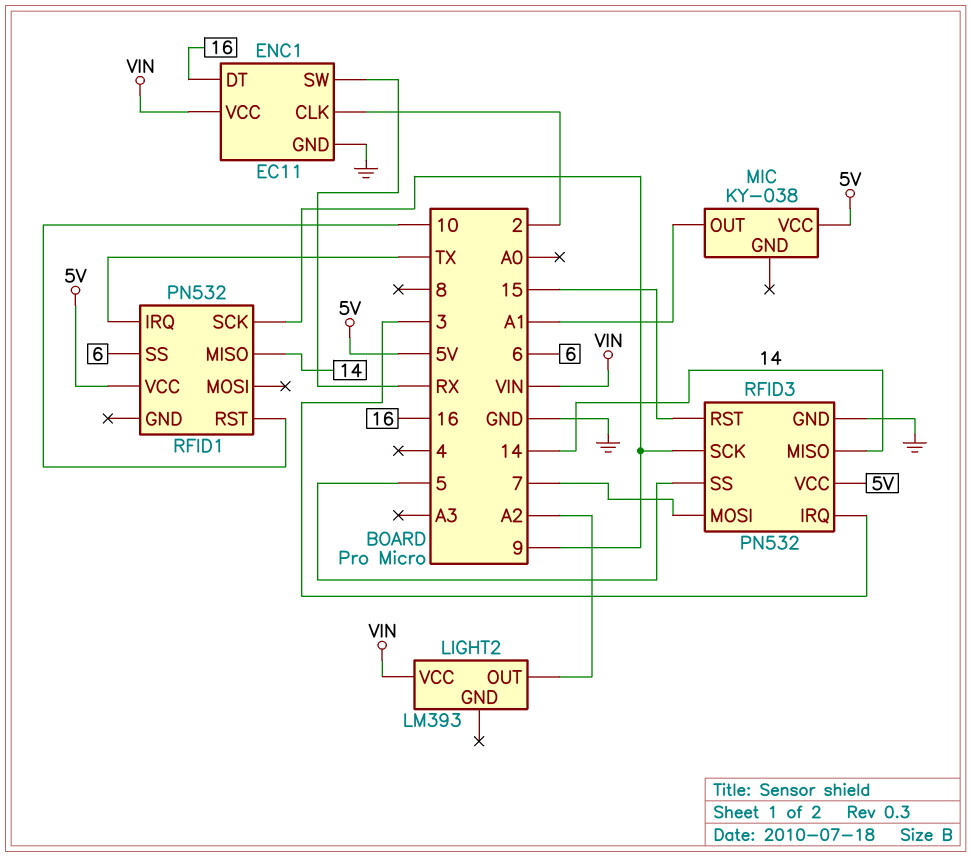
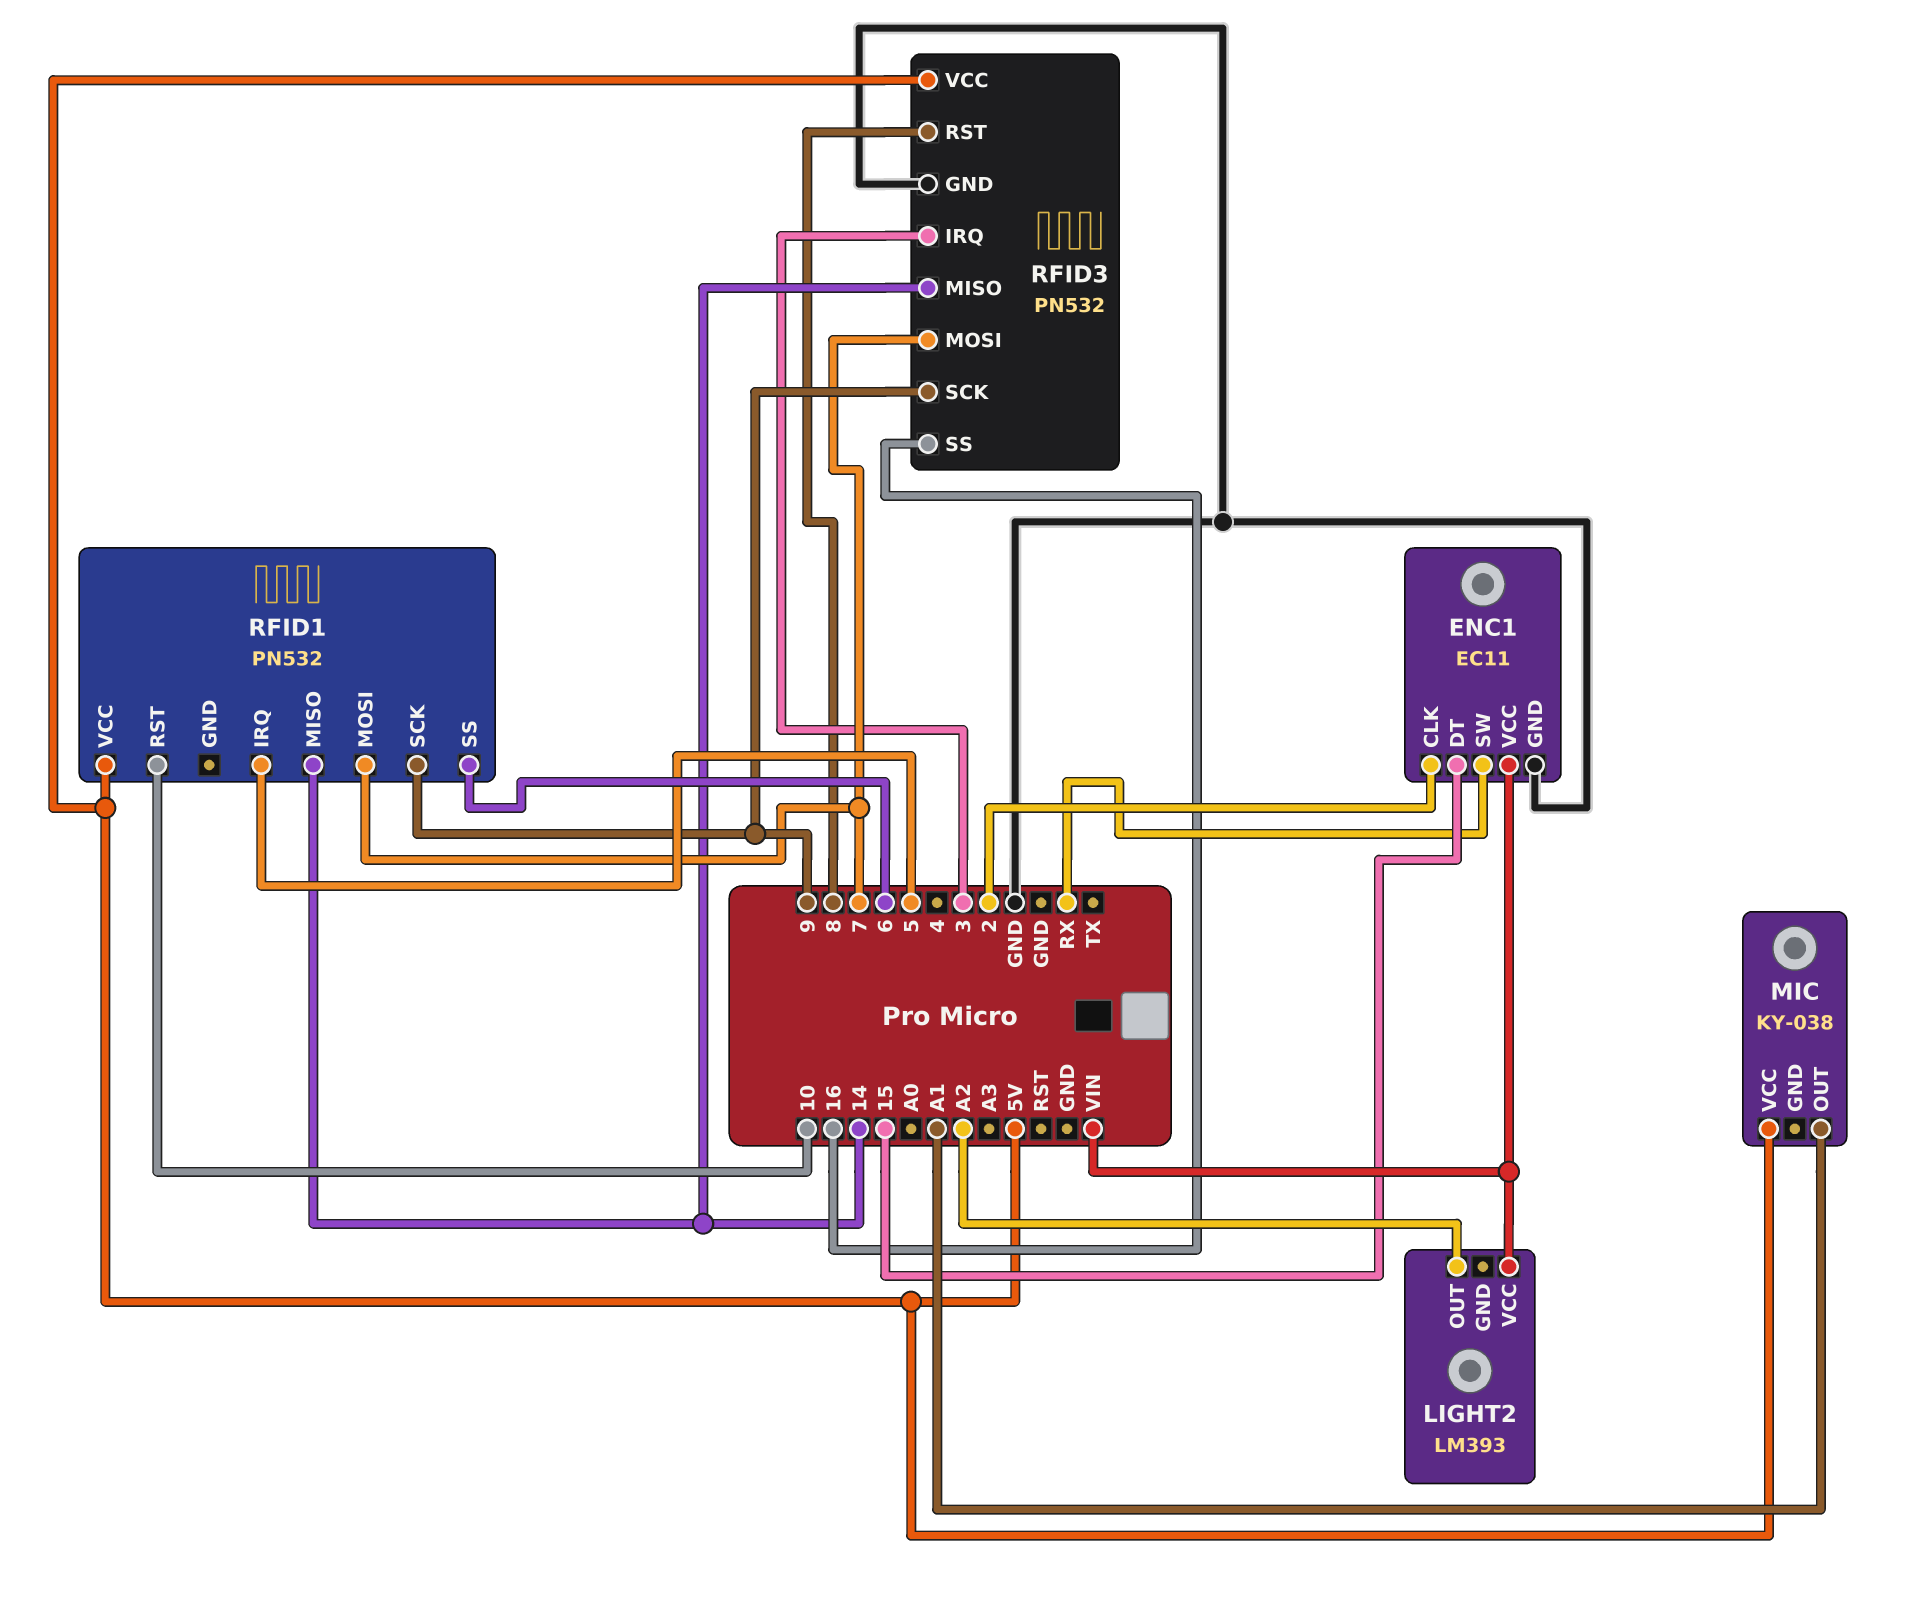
ENC1 pin DT: 16 -> 15
RFID1 pin IRQ: TX -> 5
RFID1 pin MOSI: none -> 7
RFID3 pin RST: 15 -> 8
RFID3 pin SS: 5 -> 16

